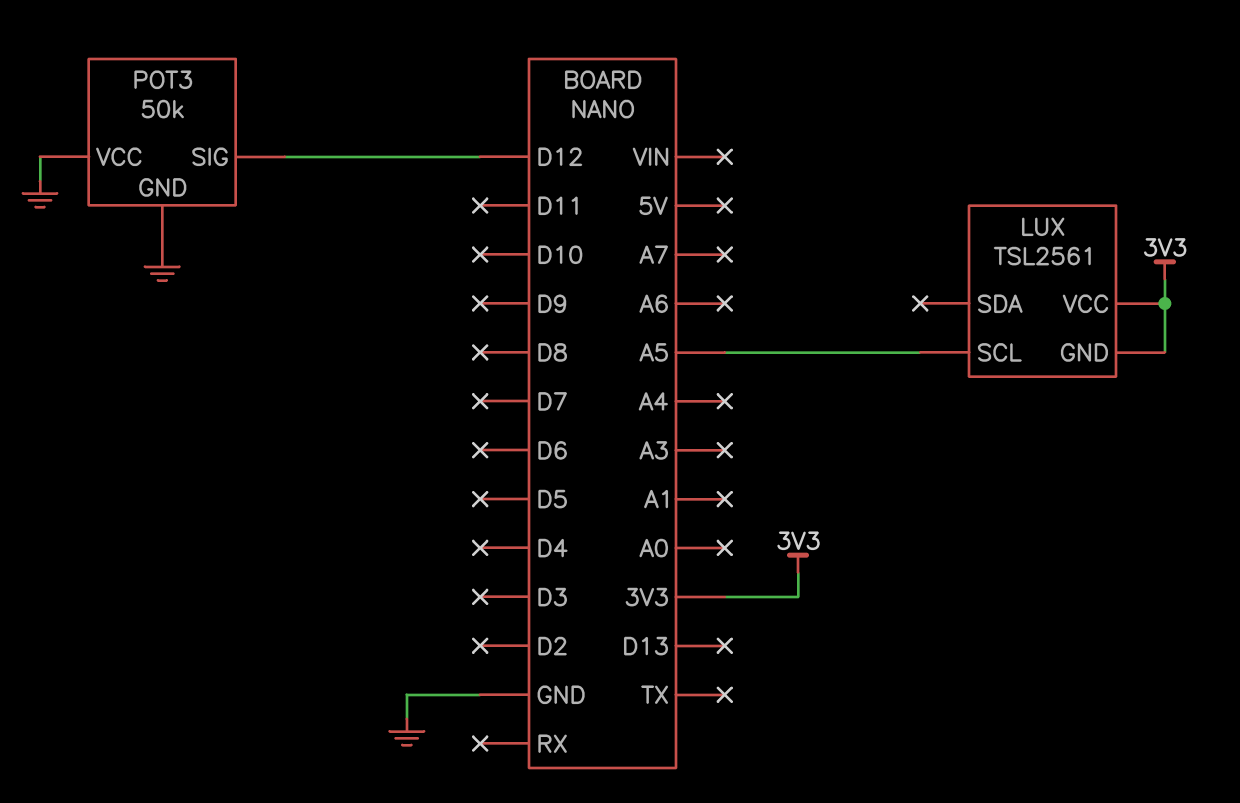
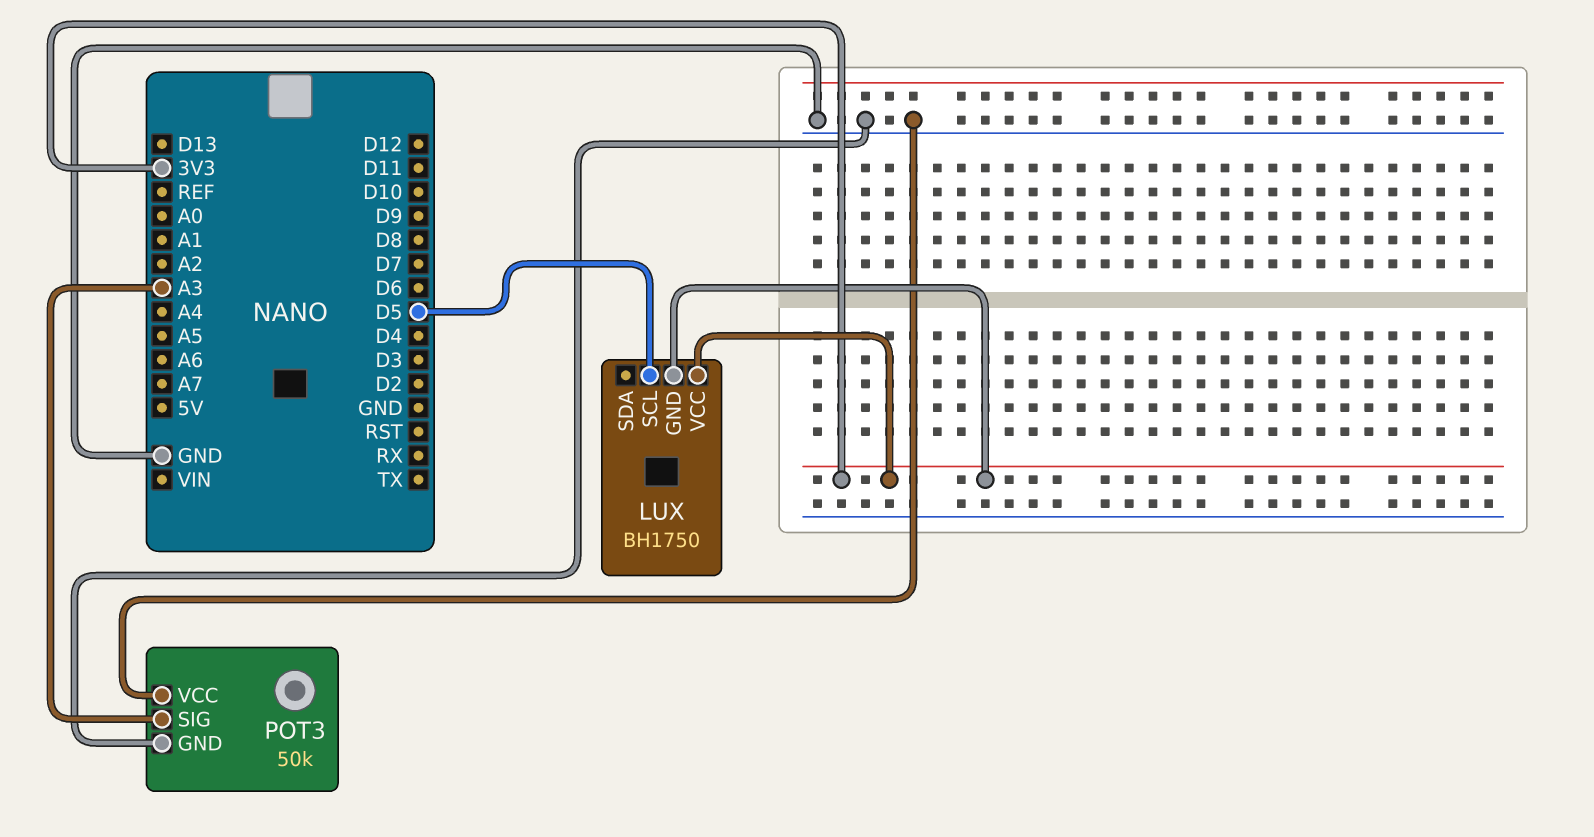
LUX: TSL2561 -> BH1750
LUX pin SCL: A5 -> D5
POT3 pin SIG: D12 -> A3

